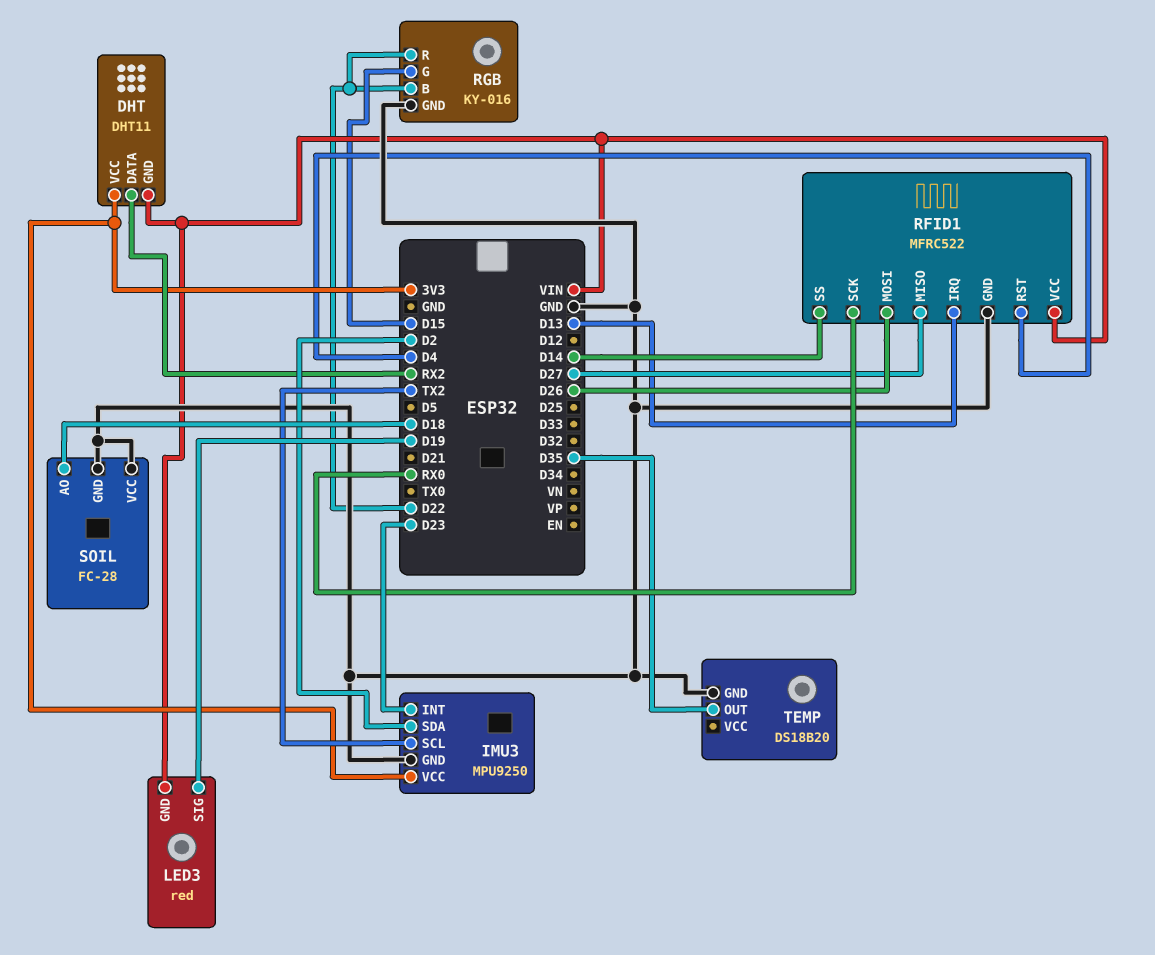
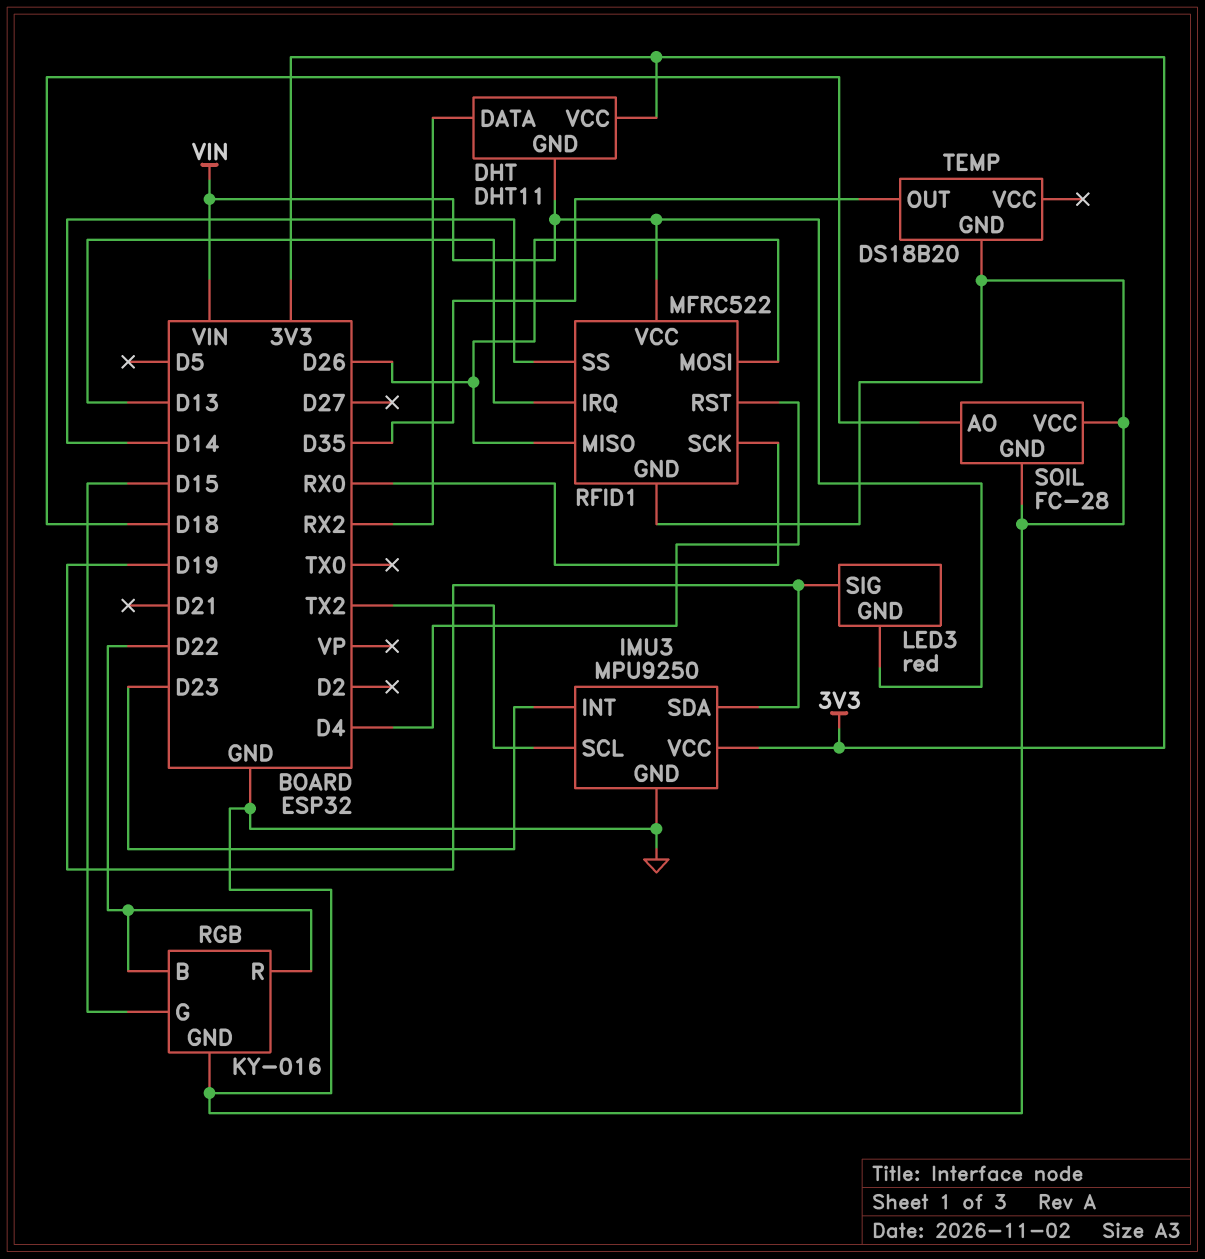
IMU3 pin SDA: D2 -> D19
RFID1 pin MISO: D27 -> D26

